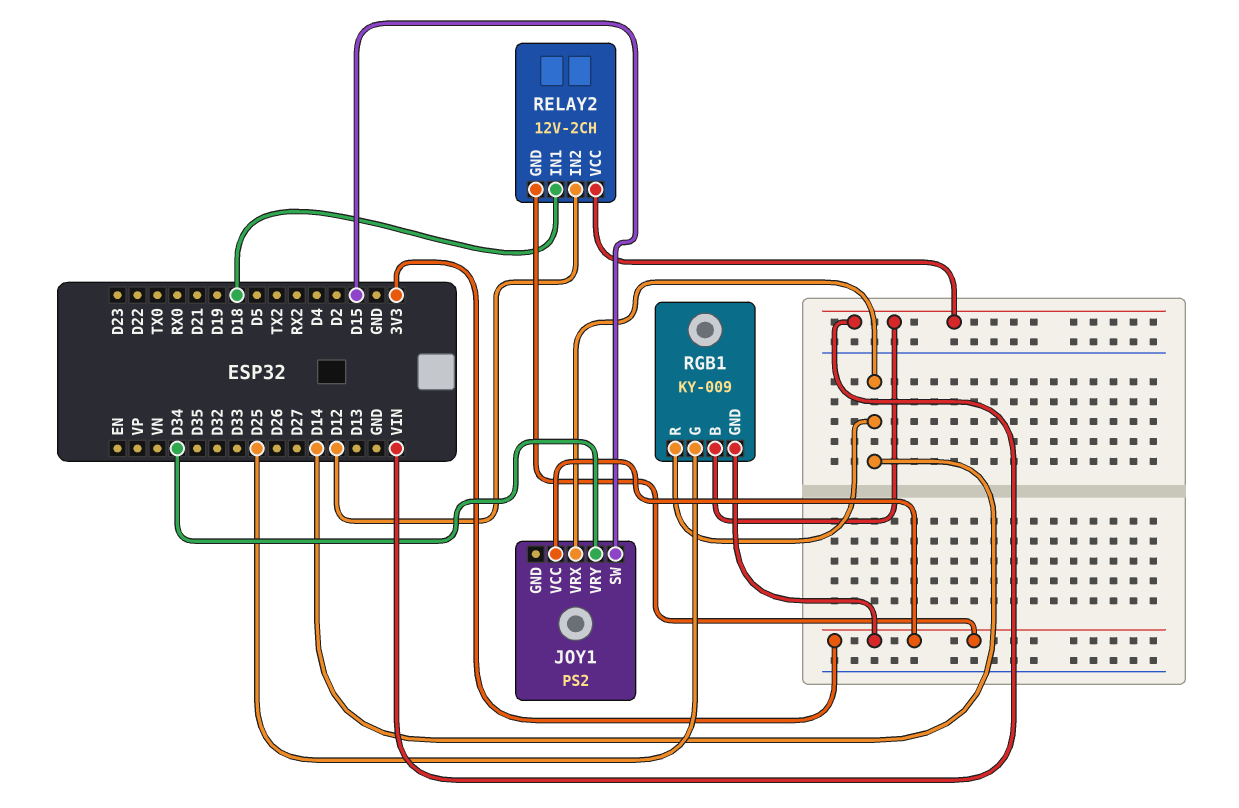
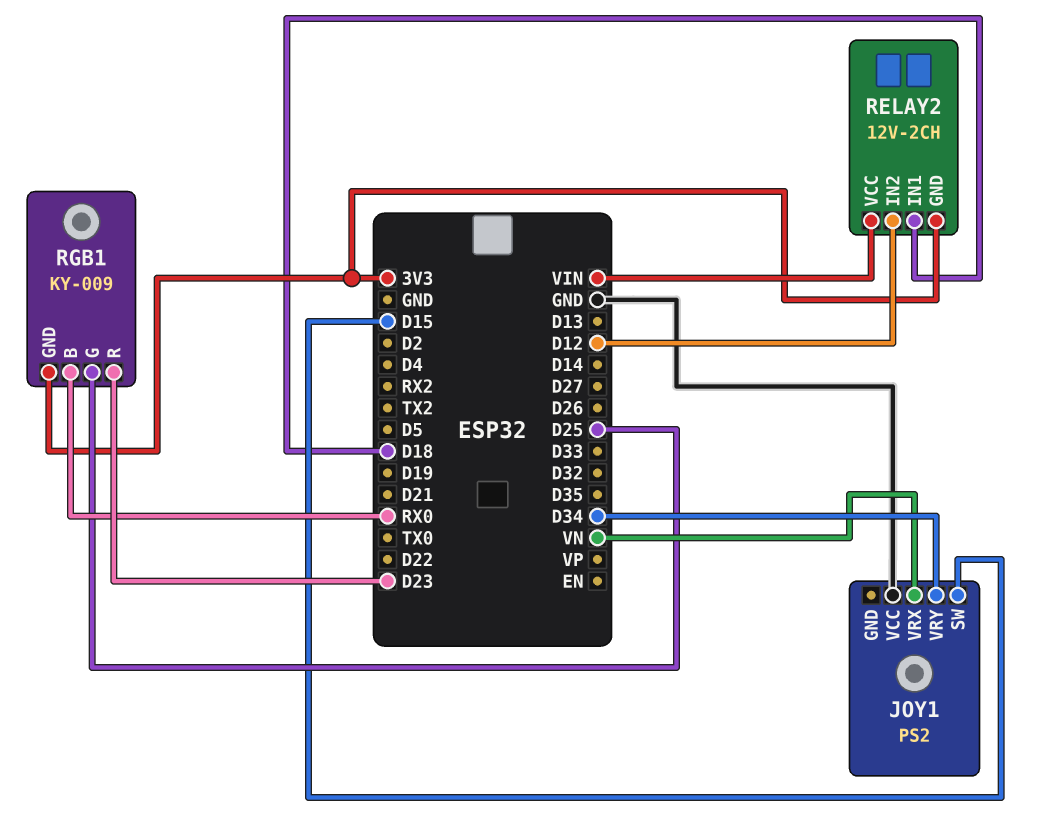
JOY1 pin VCC: 3V3 -> GND
JOY1 pin VRX: D14 -> VN
RGB1 pin B: VIN -> RX0
RGB1 pin R: D14 -> D23

